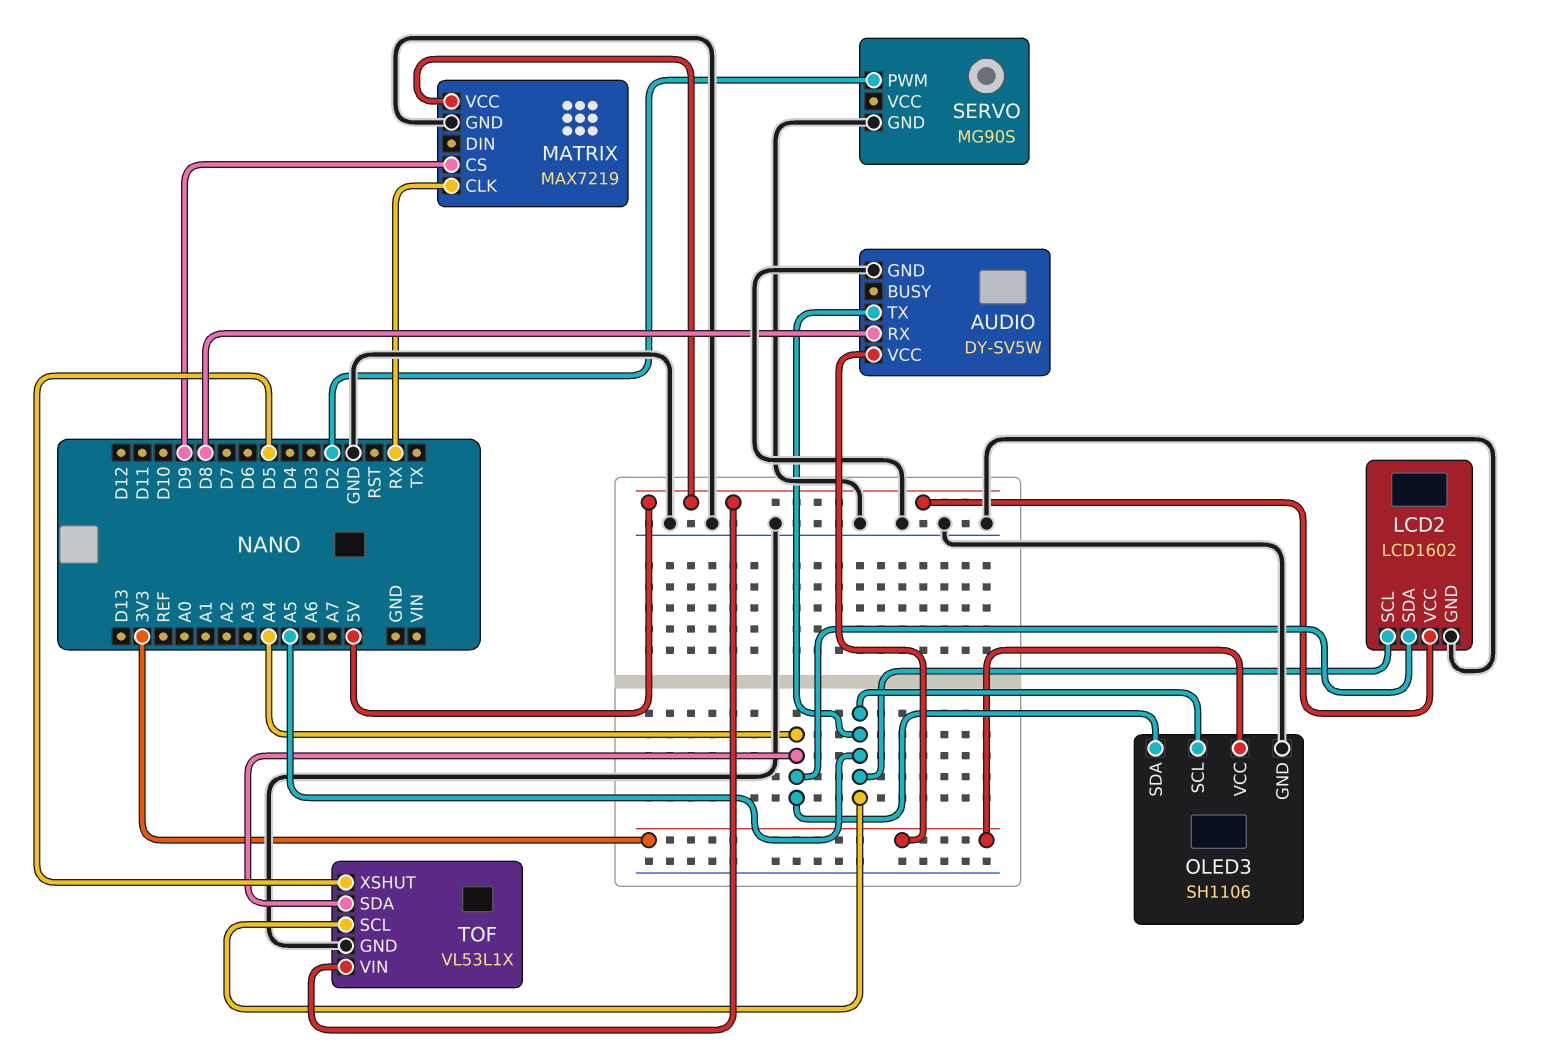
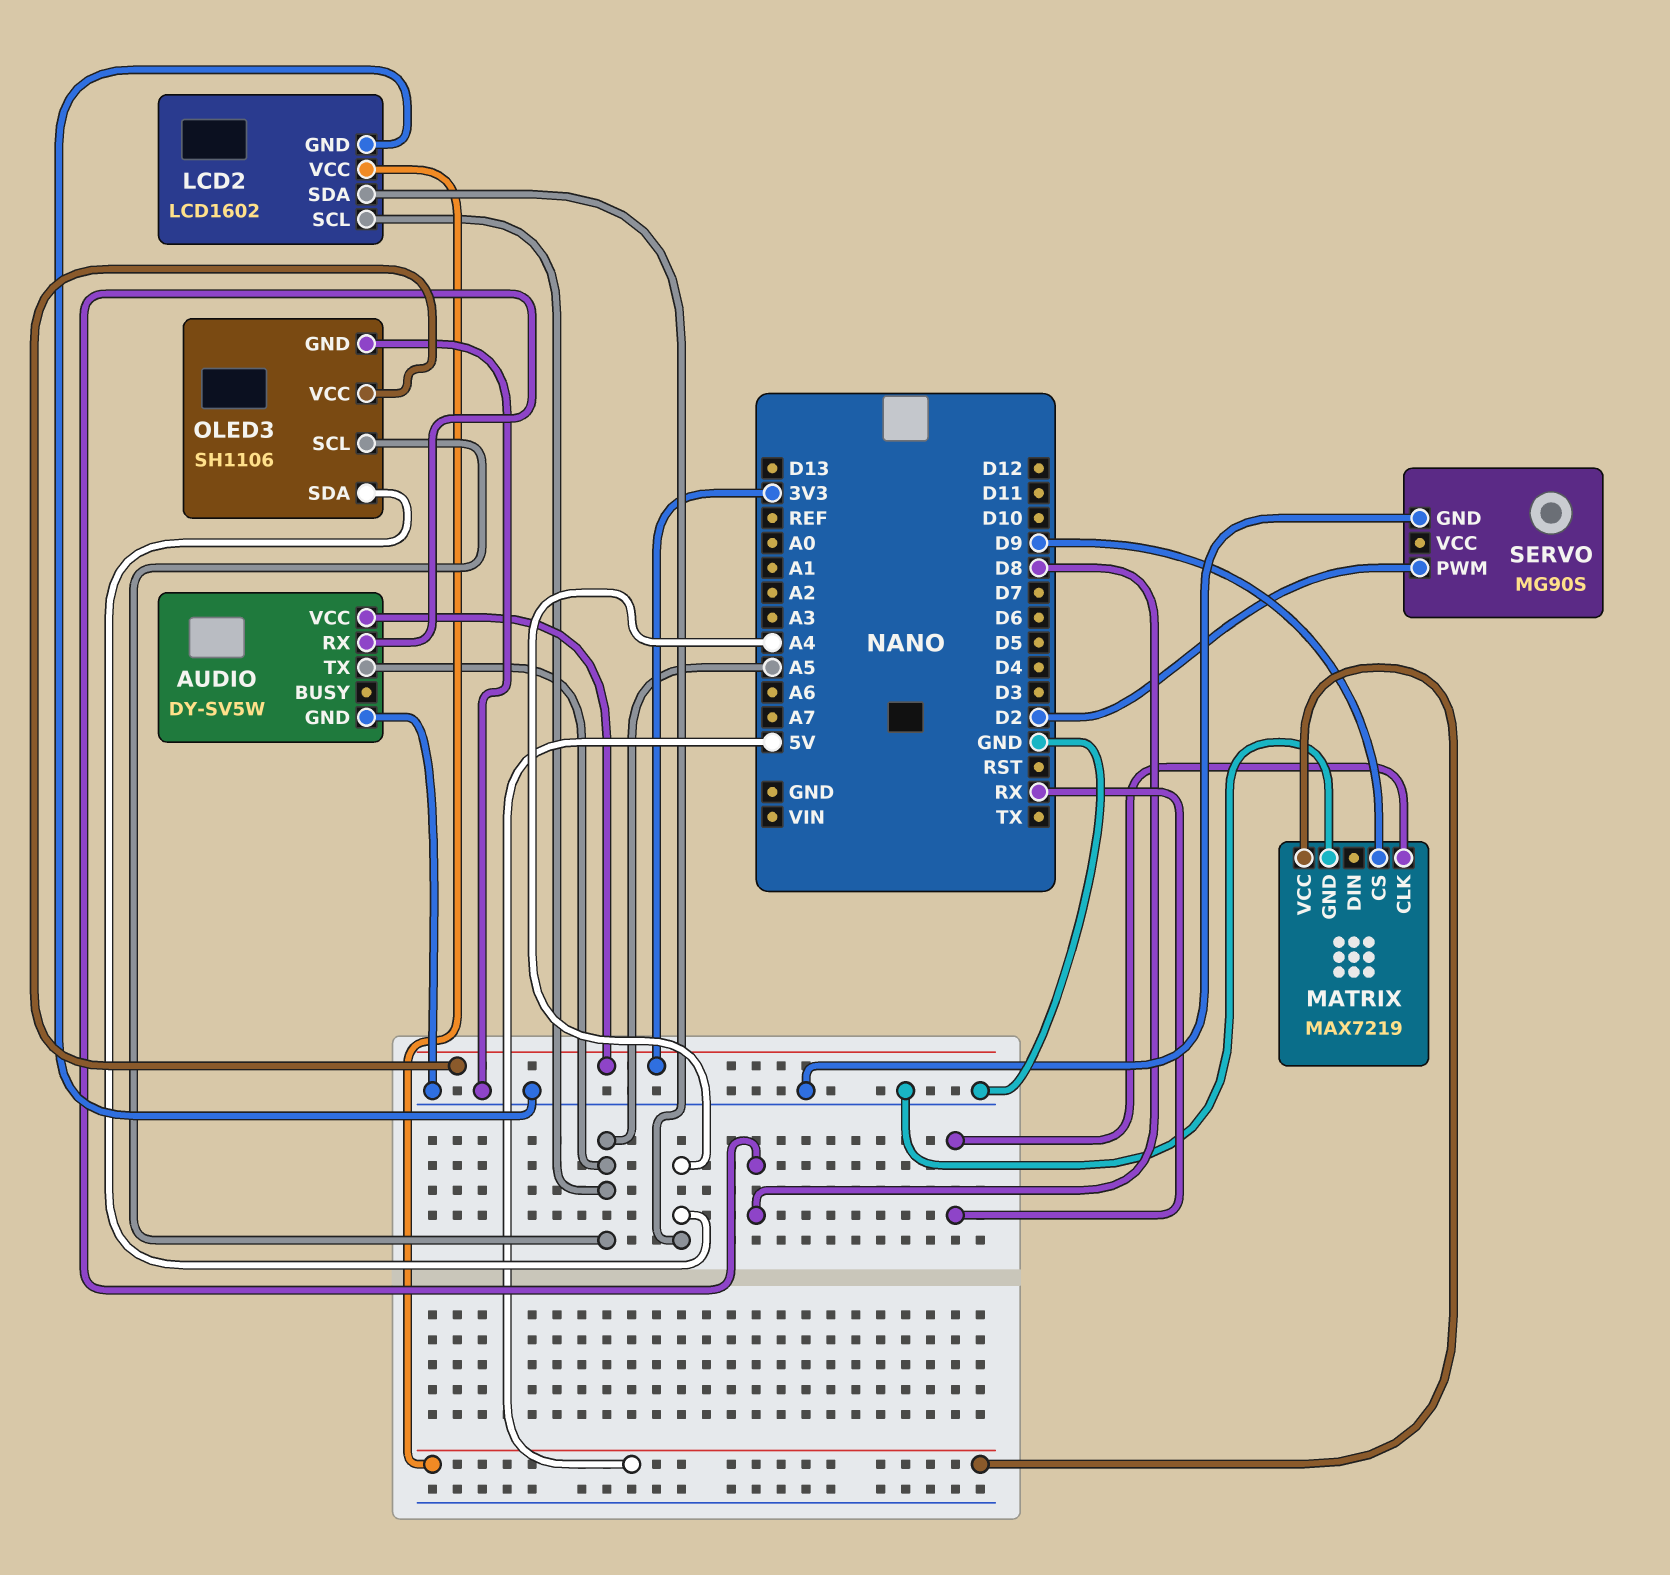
TOF: VL53L1X -> none
TOF pin GND: GND -> none
TOF pin SCL: A5 -> none
TOF pin SDA: A4 -> none
TOF pin VIN: 5V -> none
TOF pin XSHUT: D5 -> none

